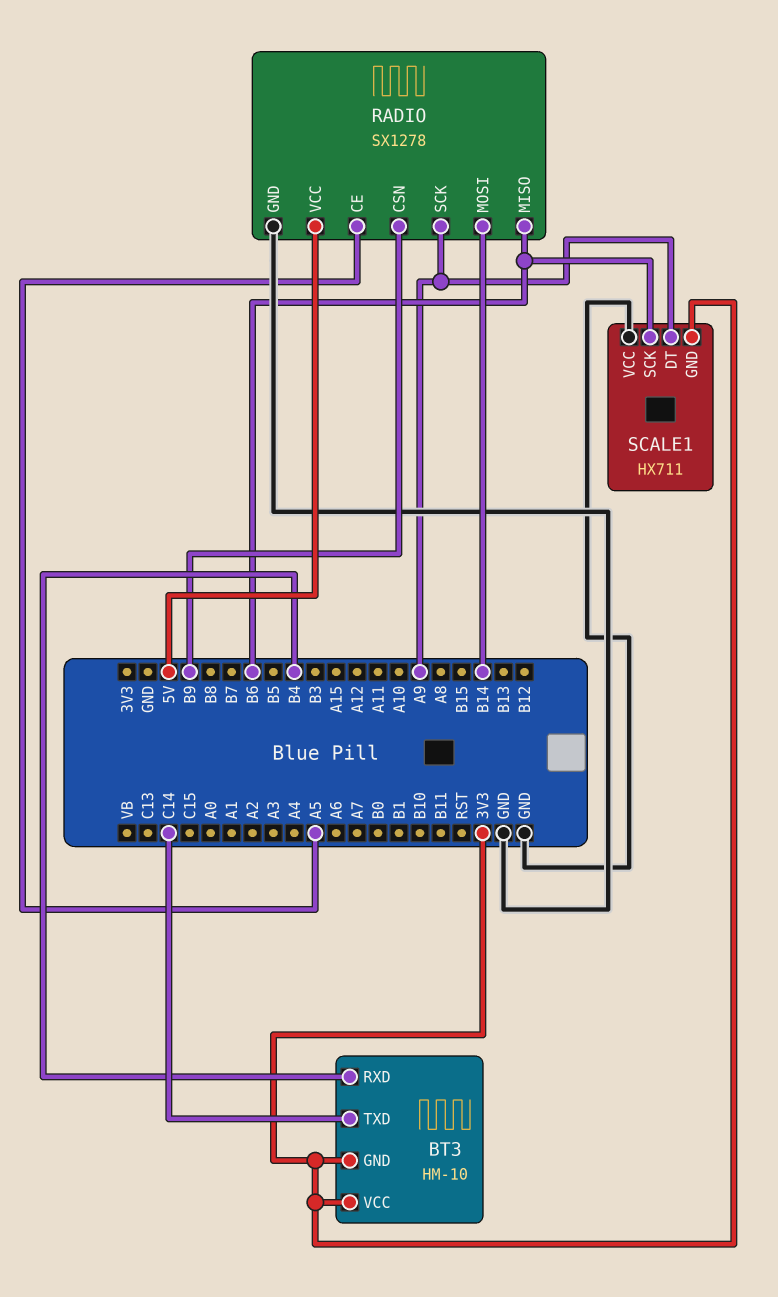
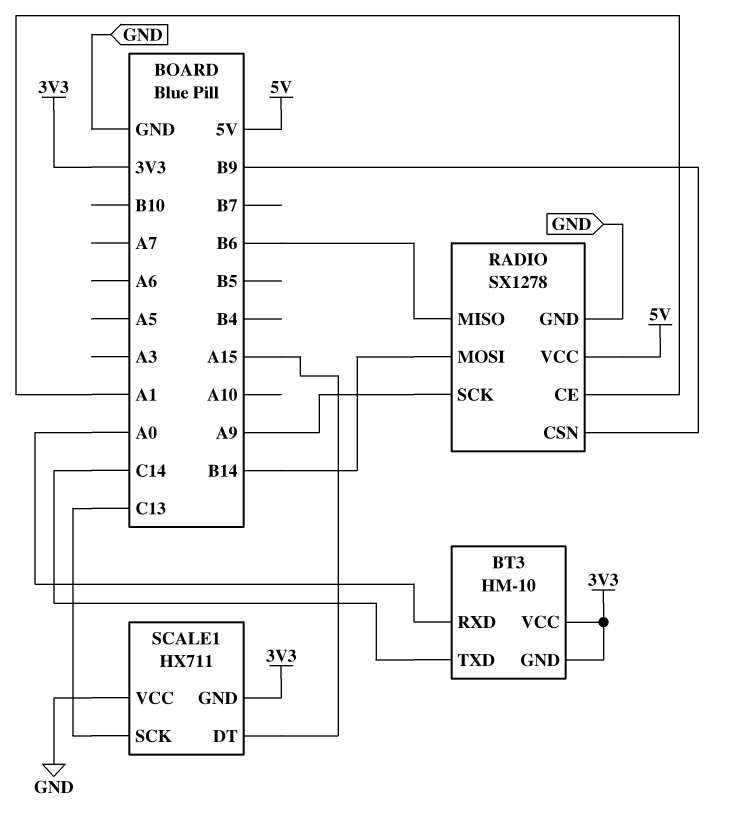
BT3 pin RXD: B4 -> A0
RADIO pin CE: A5 -> A1
SCALE1 pin DT: A9 -> A15
SCALE1 pin SCK: B6 -> C13

